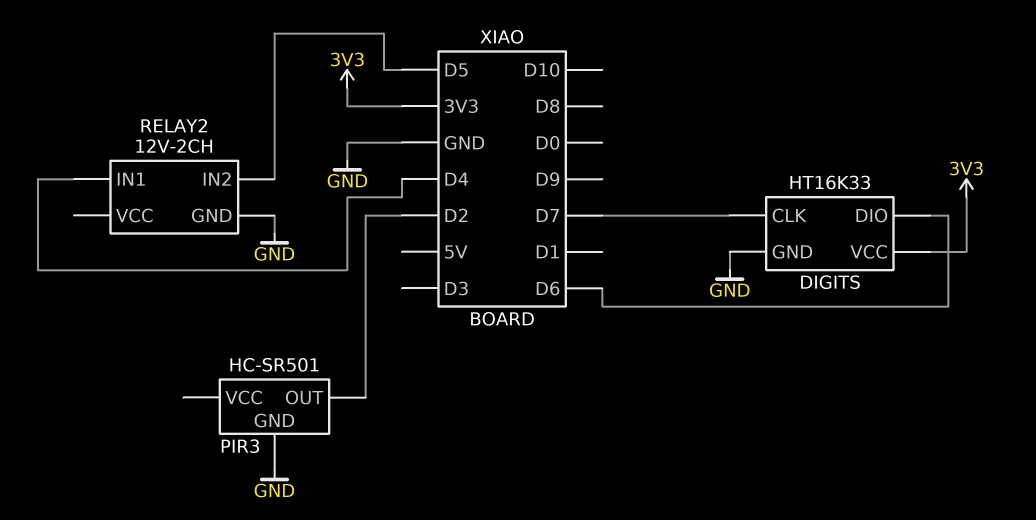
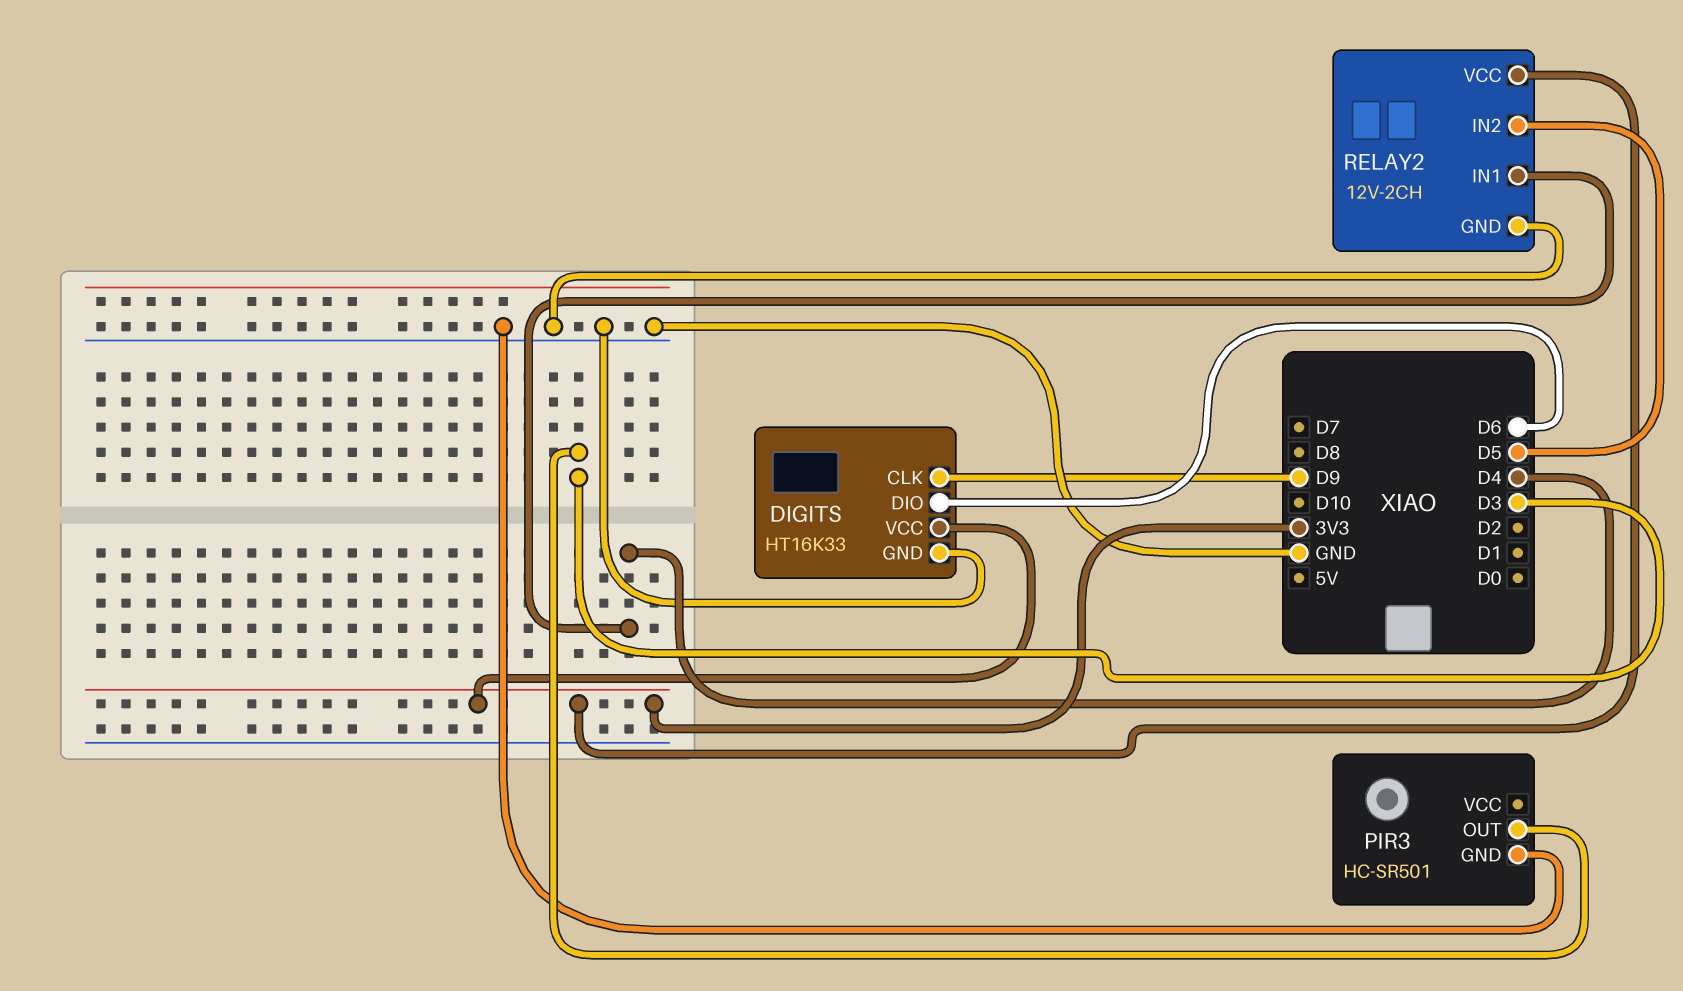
DIGITS pin CLK: D7 -> D9
PIR3 pin OUT: D2 -> D3
RELAY2 pin VCC: none -> 3V3

